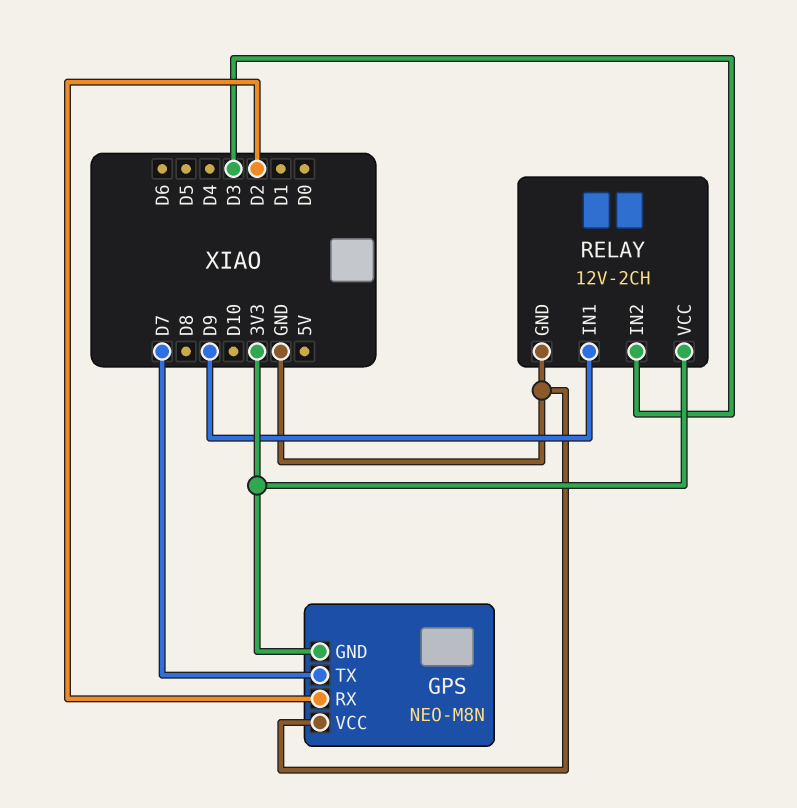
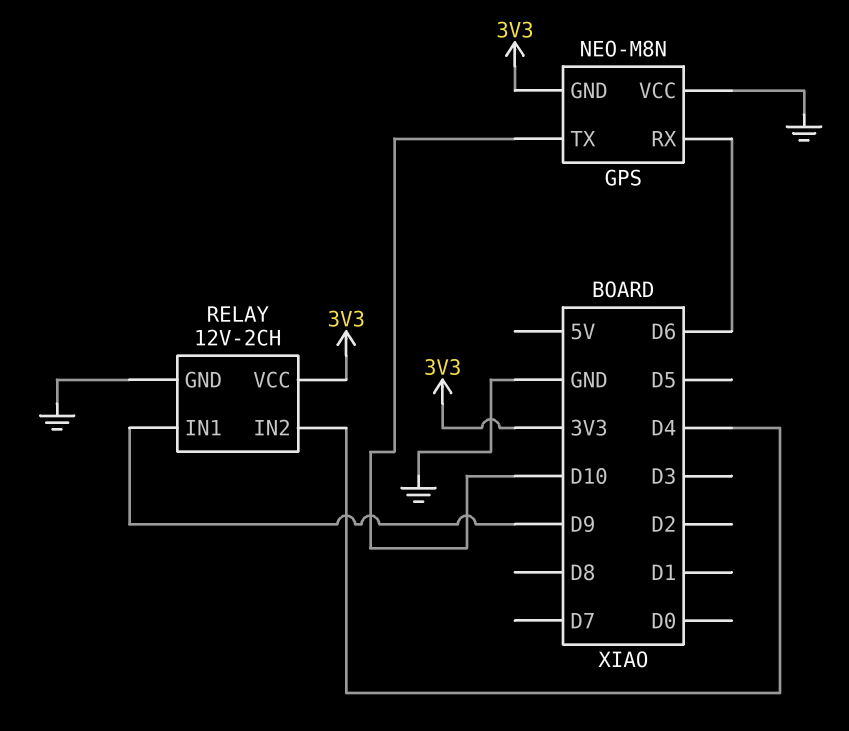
GPS pin RX: D2 -> D6
GPS pin TX: D7 -> D10
RELAY pin IN2: D3 -> D4

